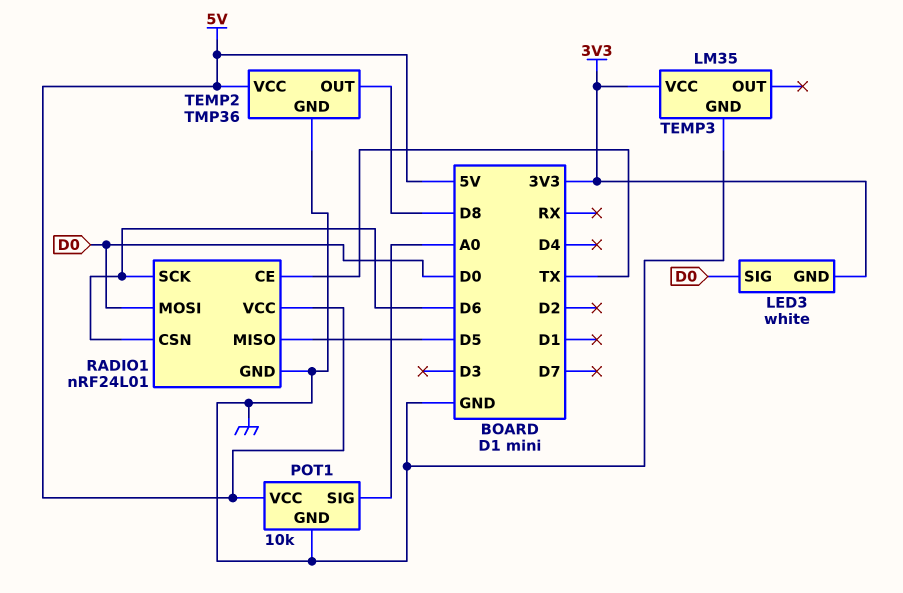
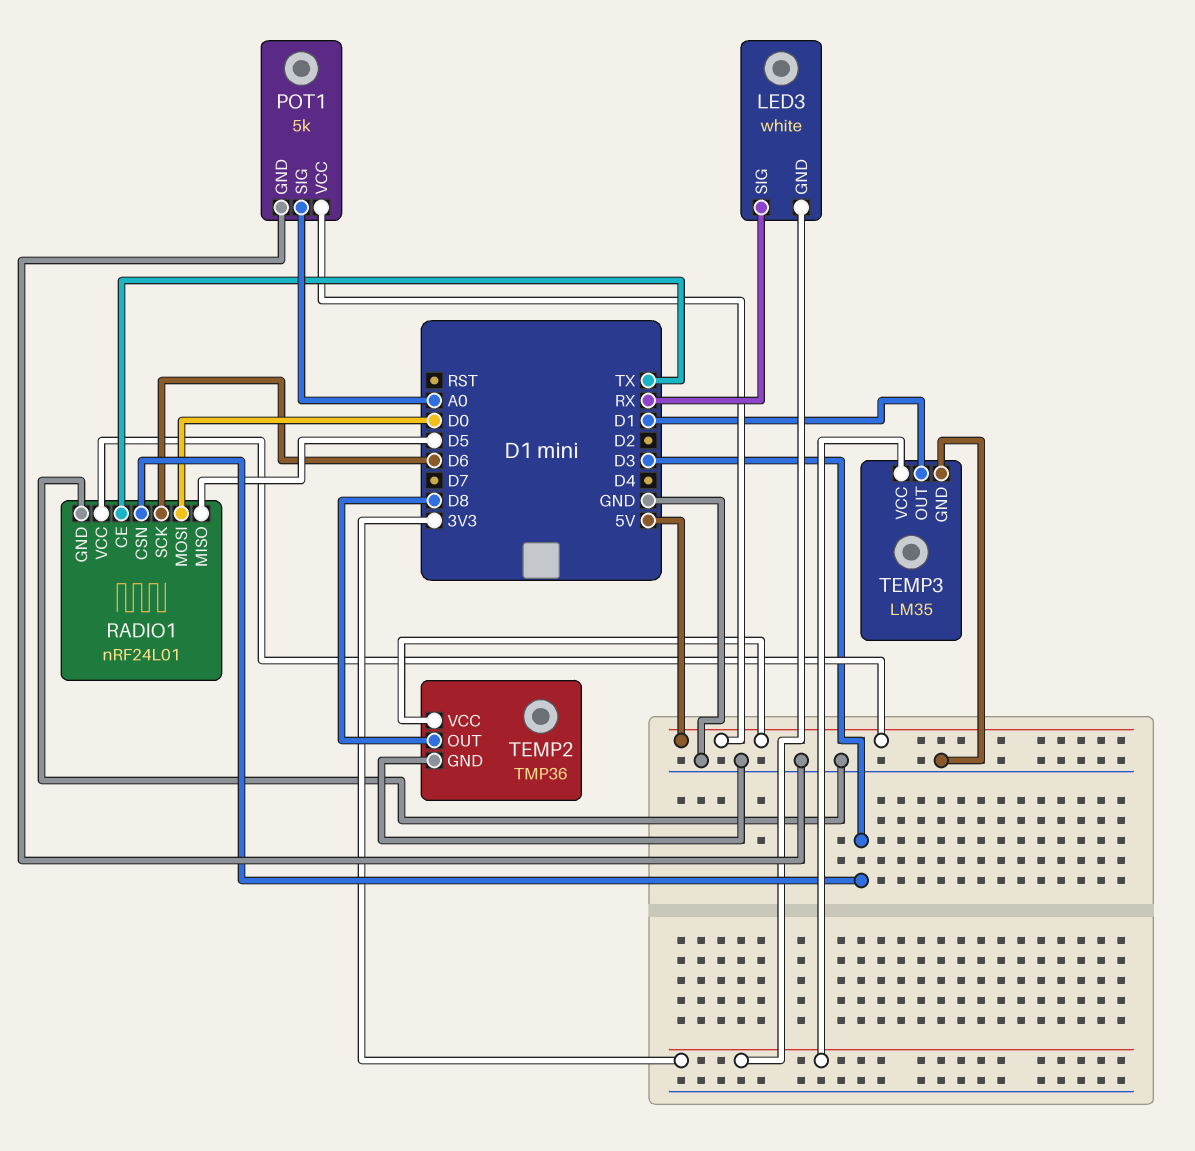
LED3 pin SIG: D0 -> RX
POT1: 10k -> 5k
RADIO1 pin CSN: D6 -> D3
TEMP3 pin OUT: none -> D1

